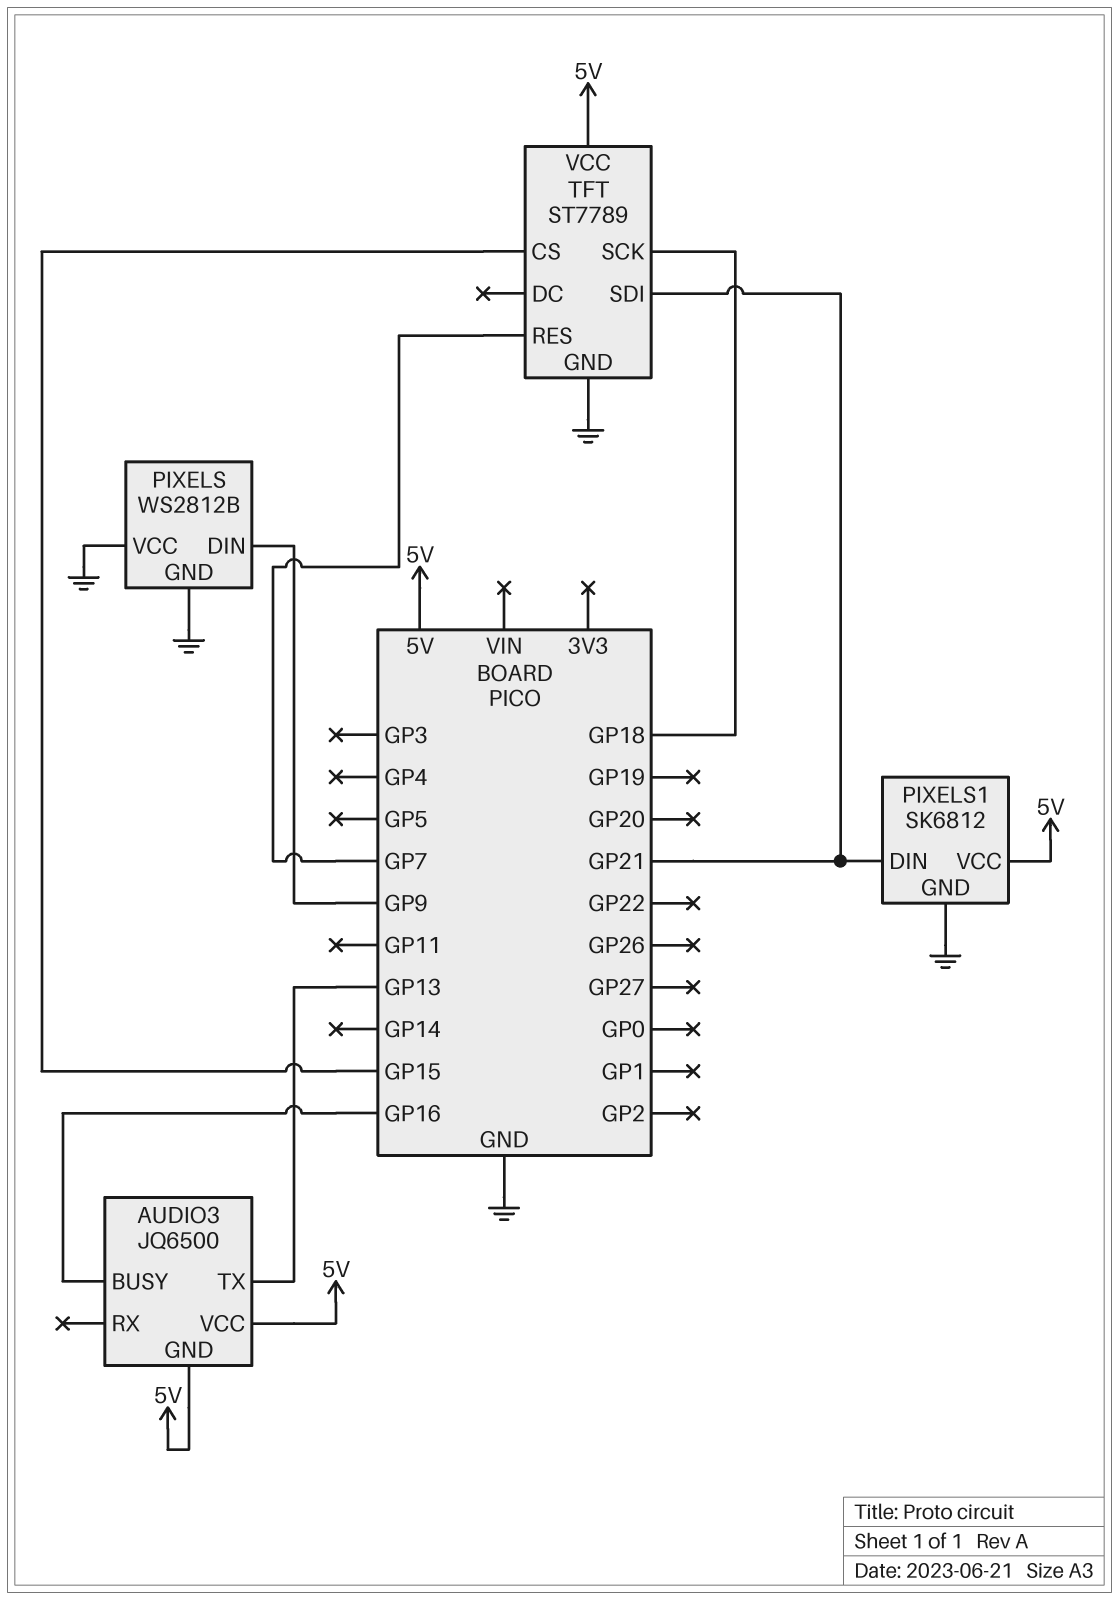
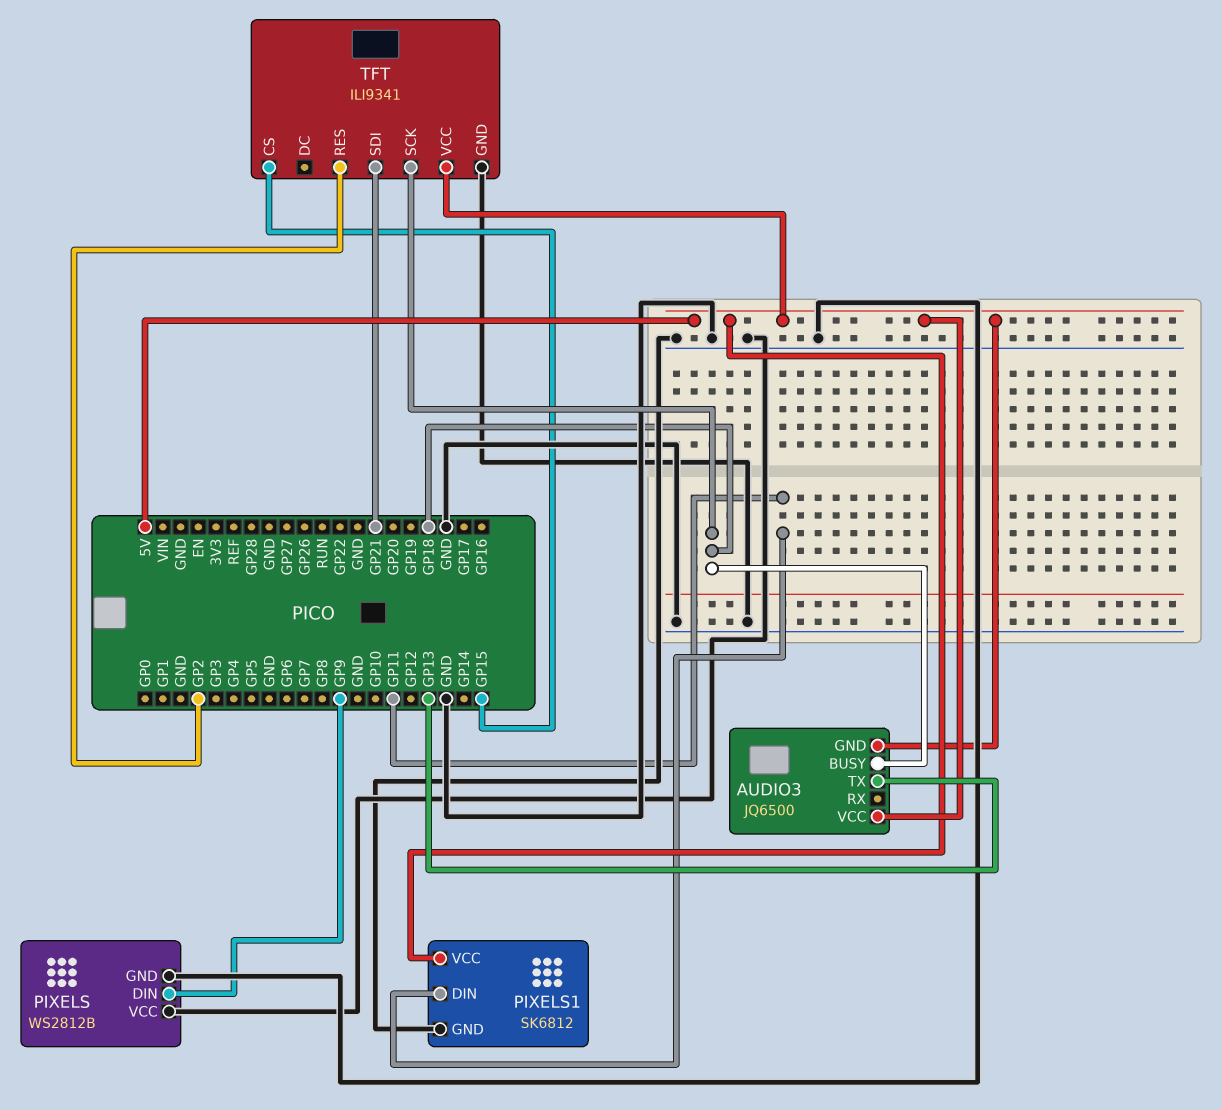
AUDIO3 pin BUSY: GP16 -> GP18
PIXELS1 pin DIN: GP21 -> GP11
TFT: ST7789 -> ILI9341
TFT pin RES: GP7 -> GP2

